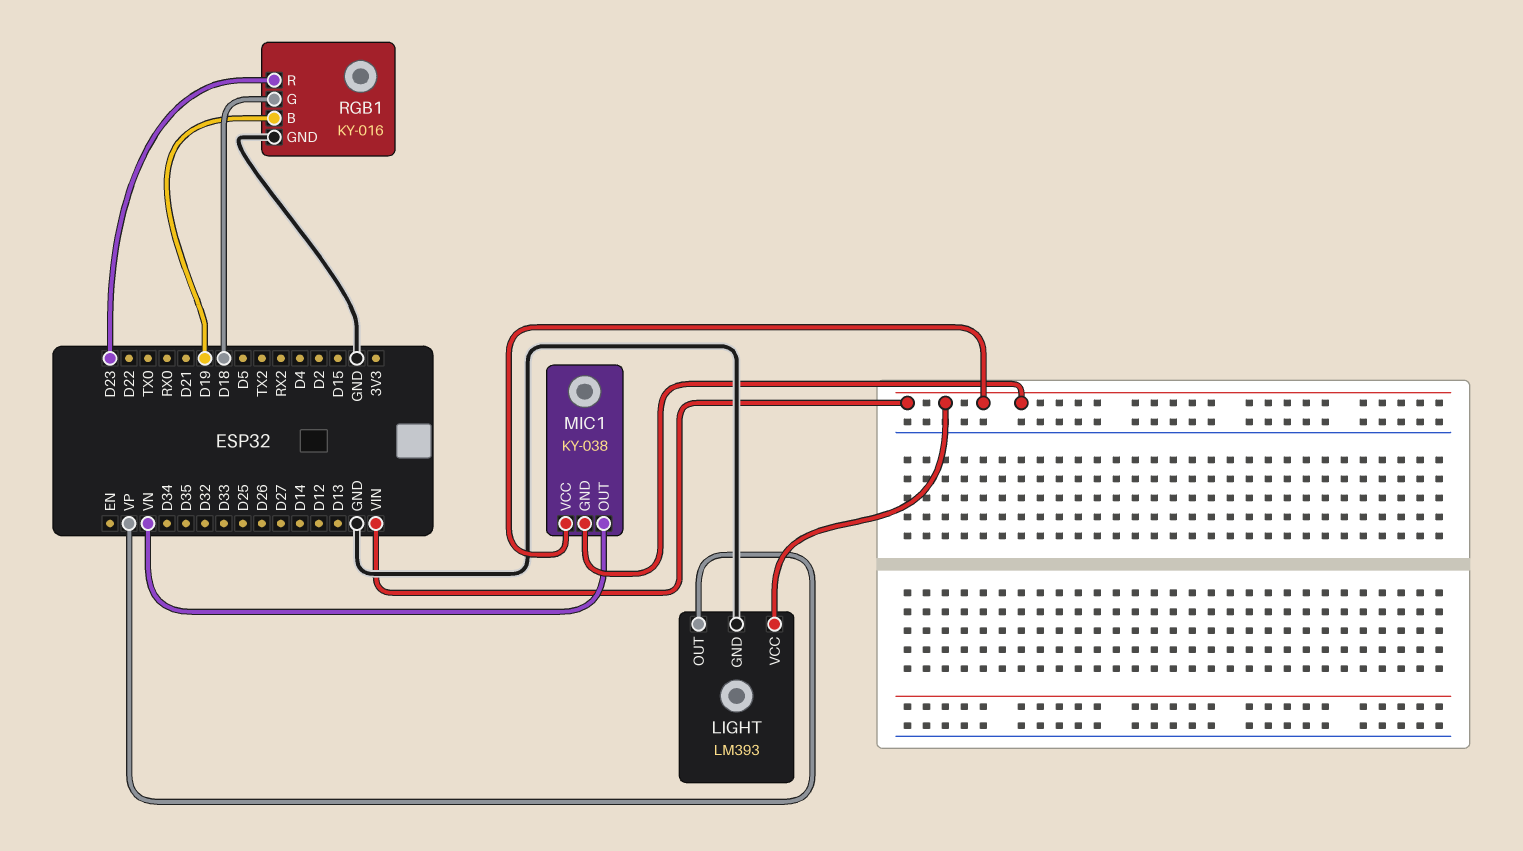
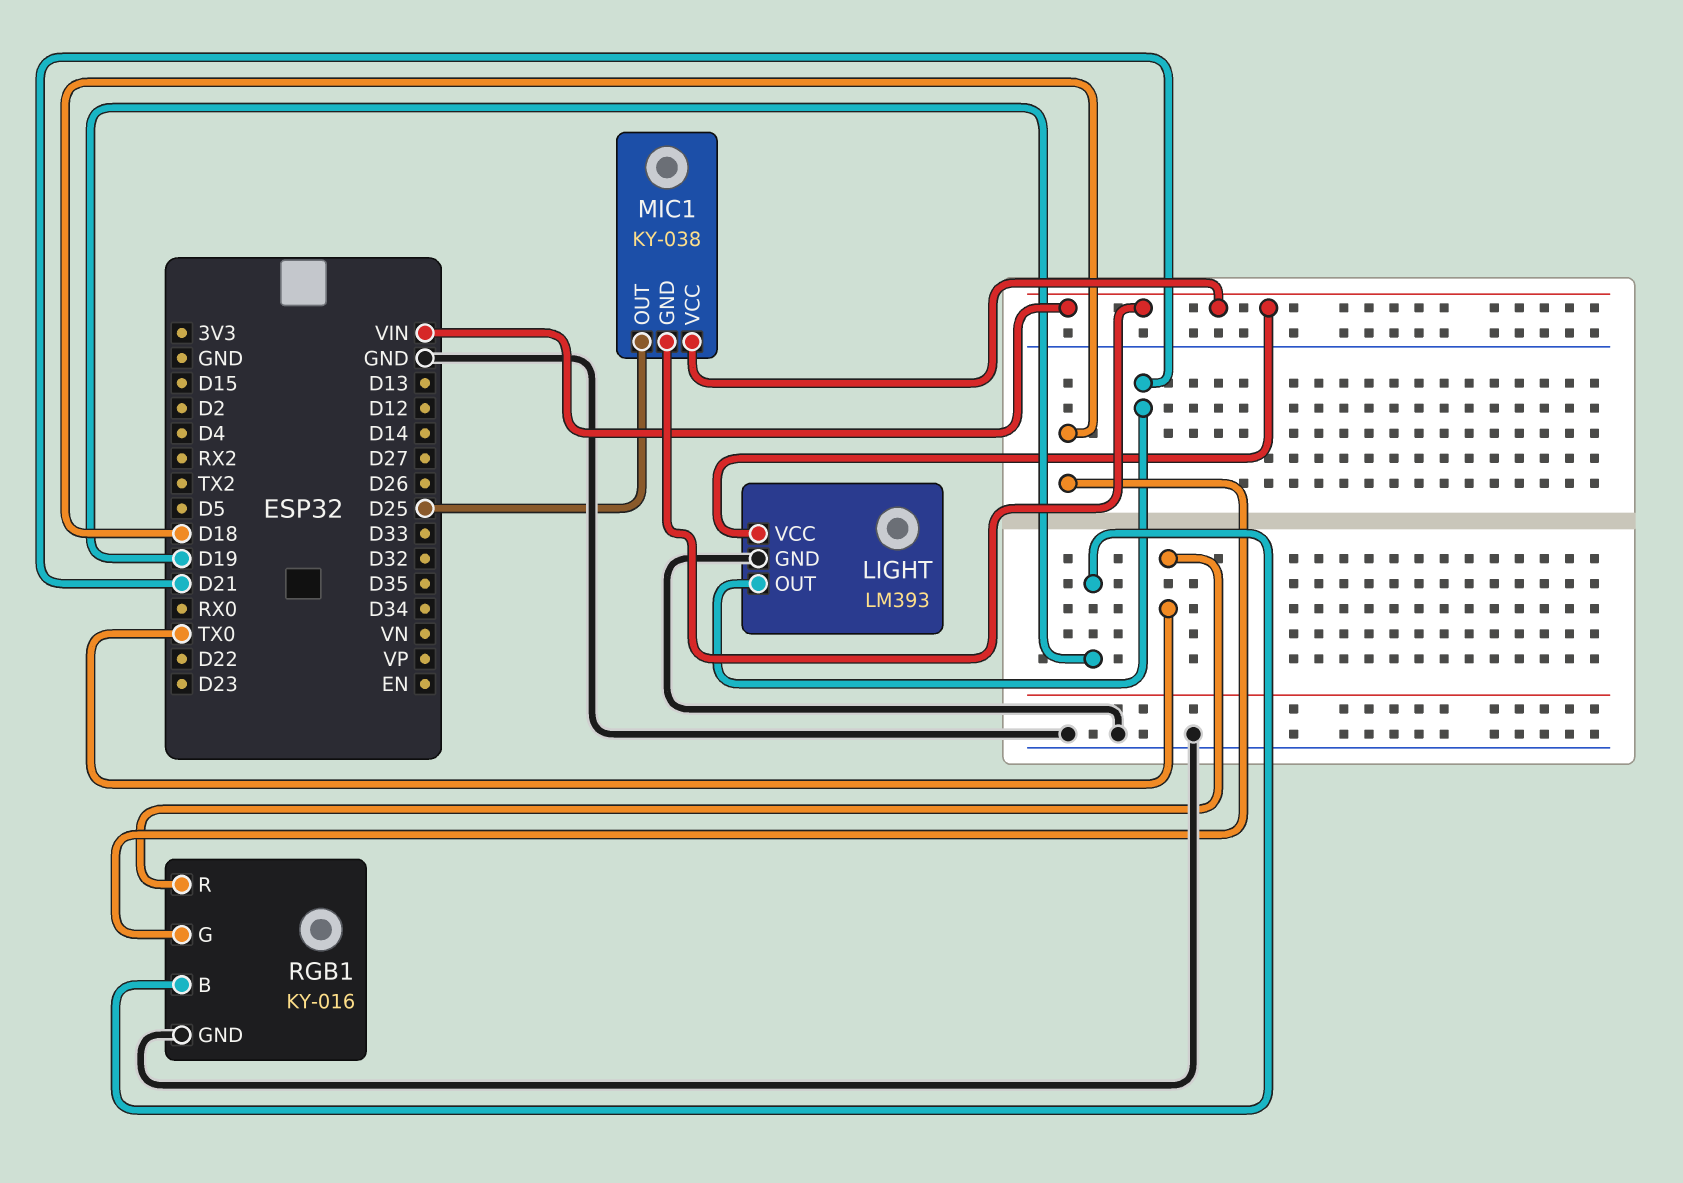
LIGHT pin OUT: VP -> D21
MIC1 pin OUT: VN -> D25
RGB1 pin R: D23 -> TX0

